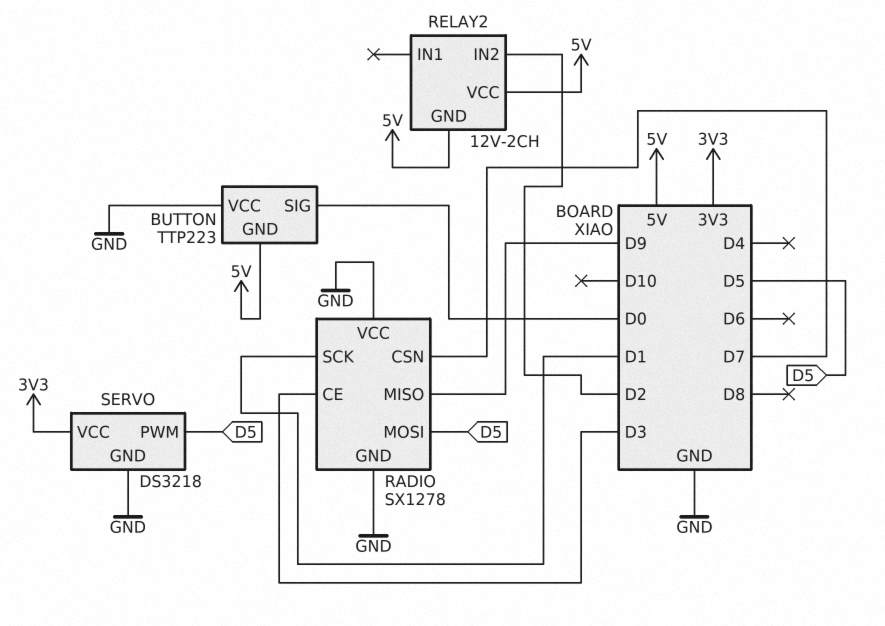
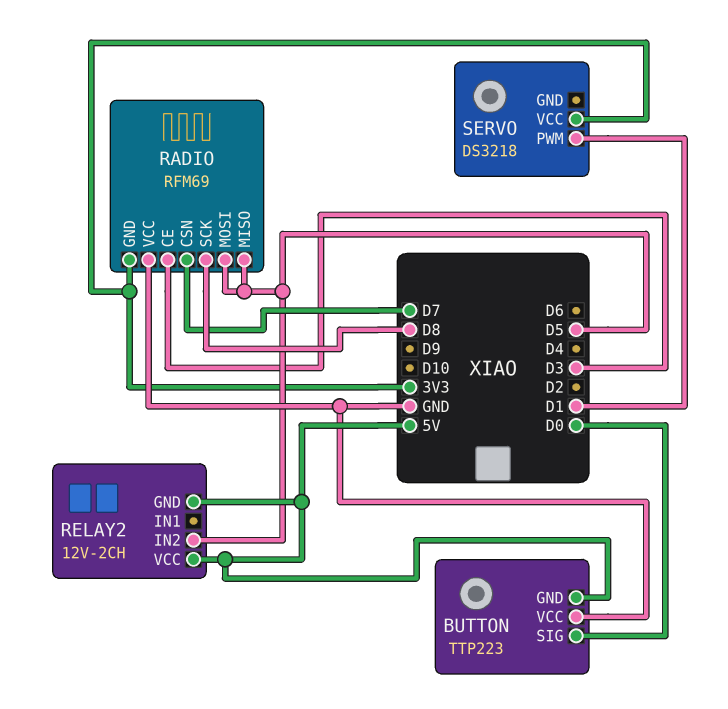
RADIO: SX1278 -> RFM69
RADIO pin GND: GND -> 3V3
RADIO pin MISO: D9 -> D5
RADIO pin SCK: D1 -> D8
RELAY2 pin IN2: D2 -> D5
SERVO pin GND: GND -> none
SERVO pin PWM: D5 -> D1

